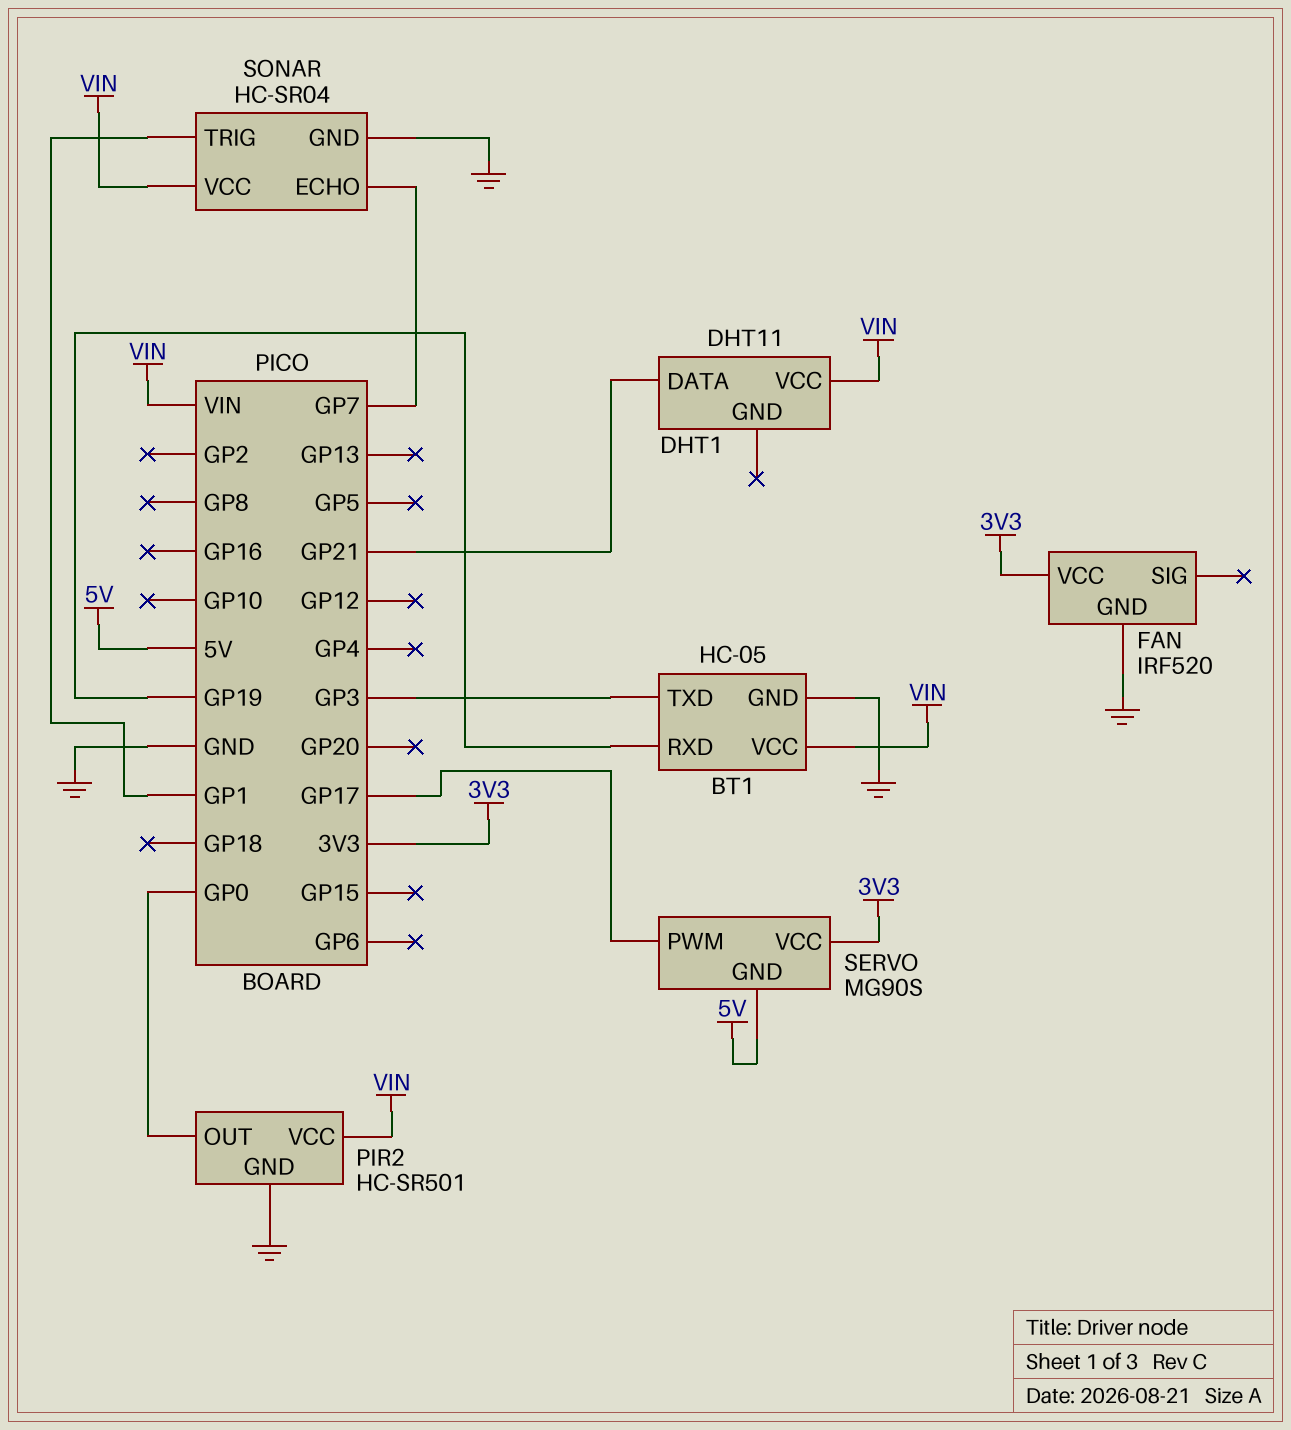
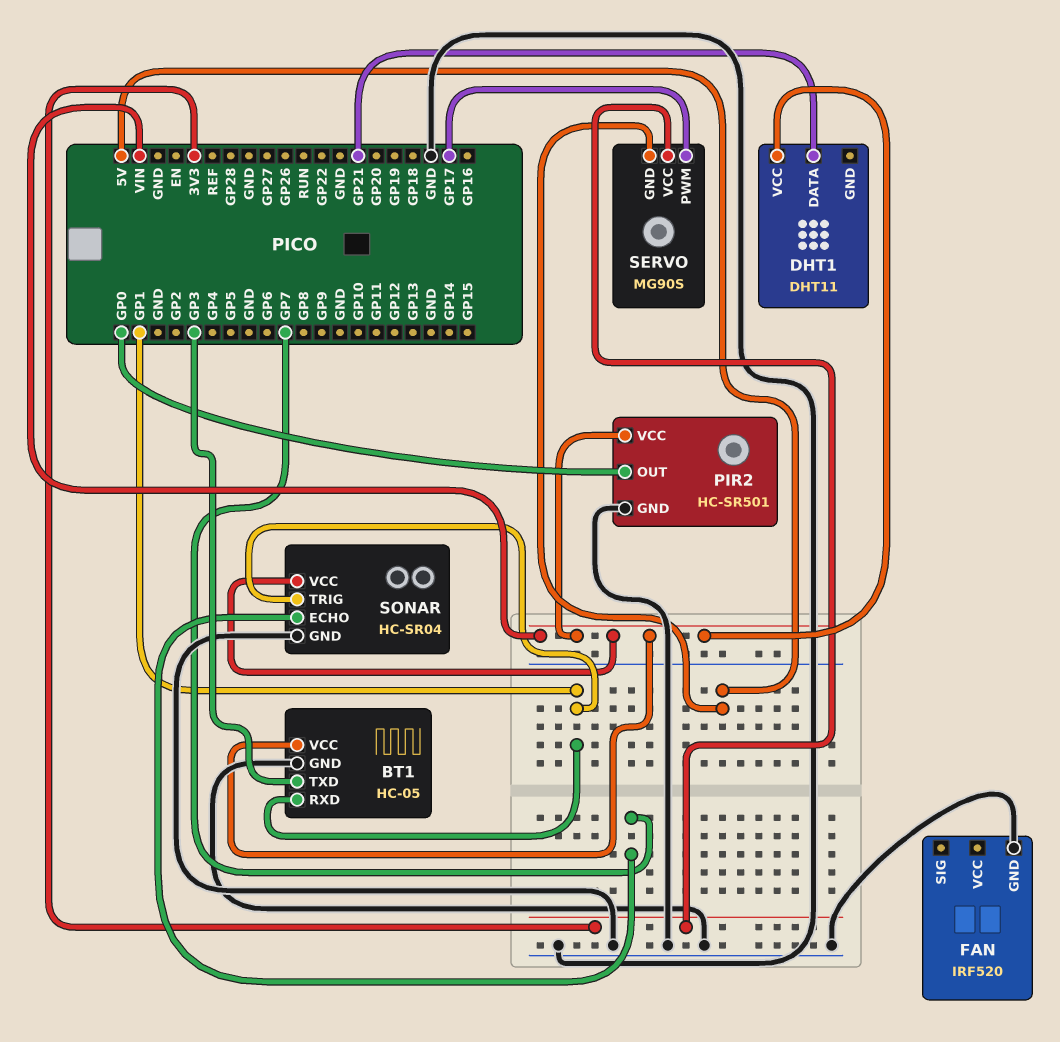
BT1 pin RXD: GP19 -> GP1
FAN pin VCC: 3V3 -> none

